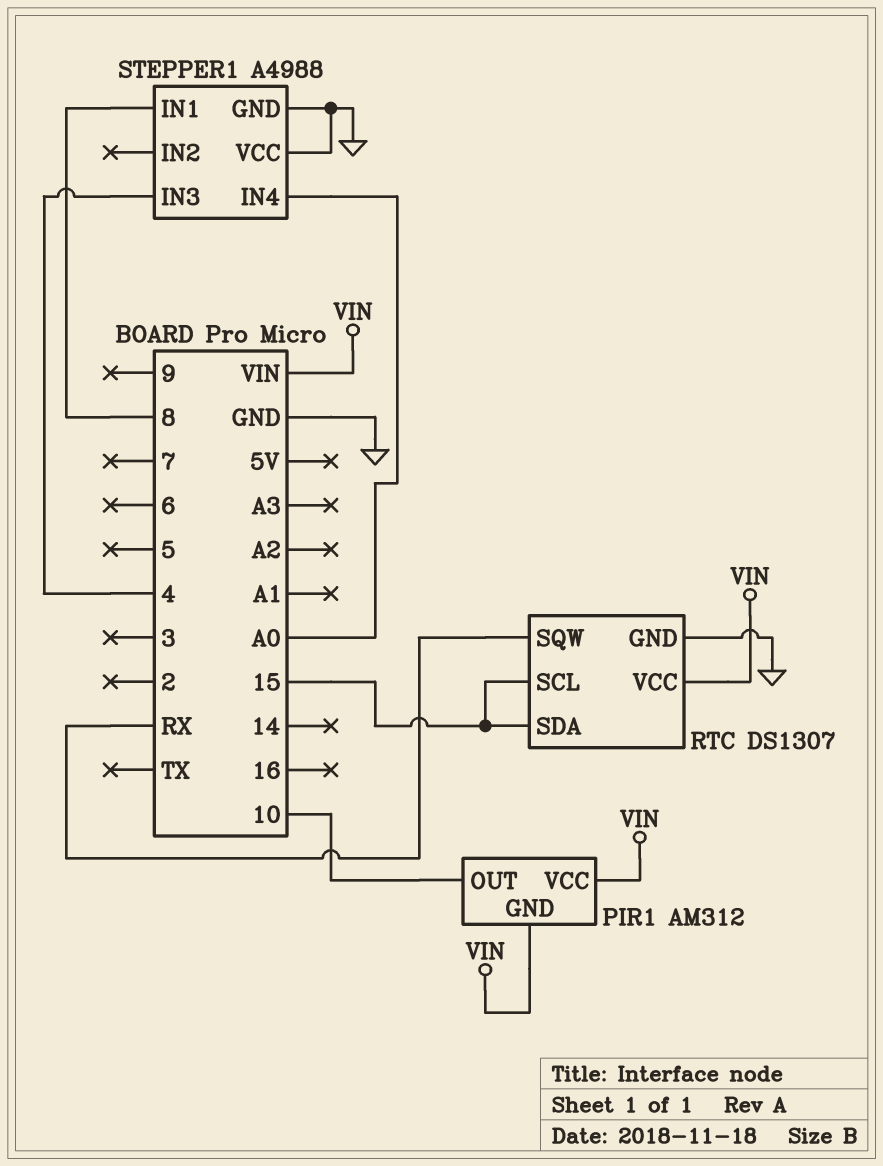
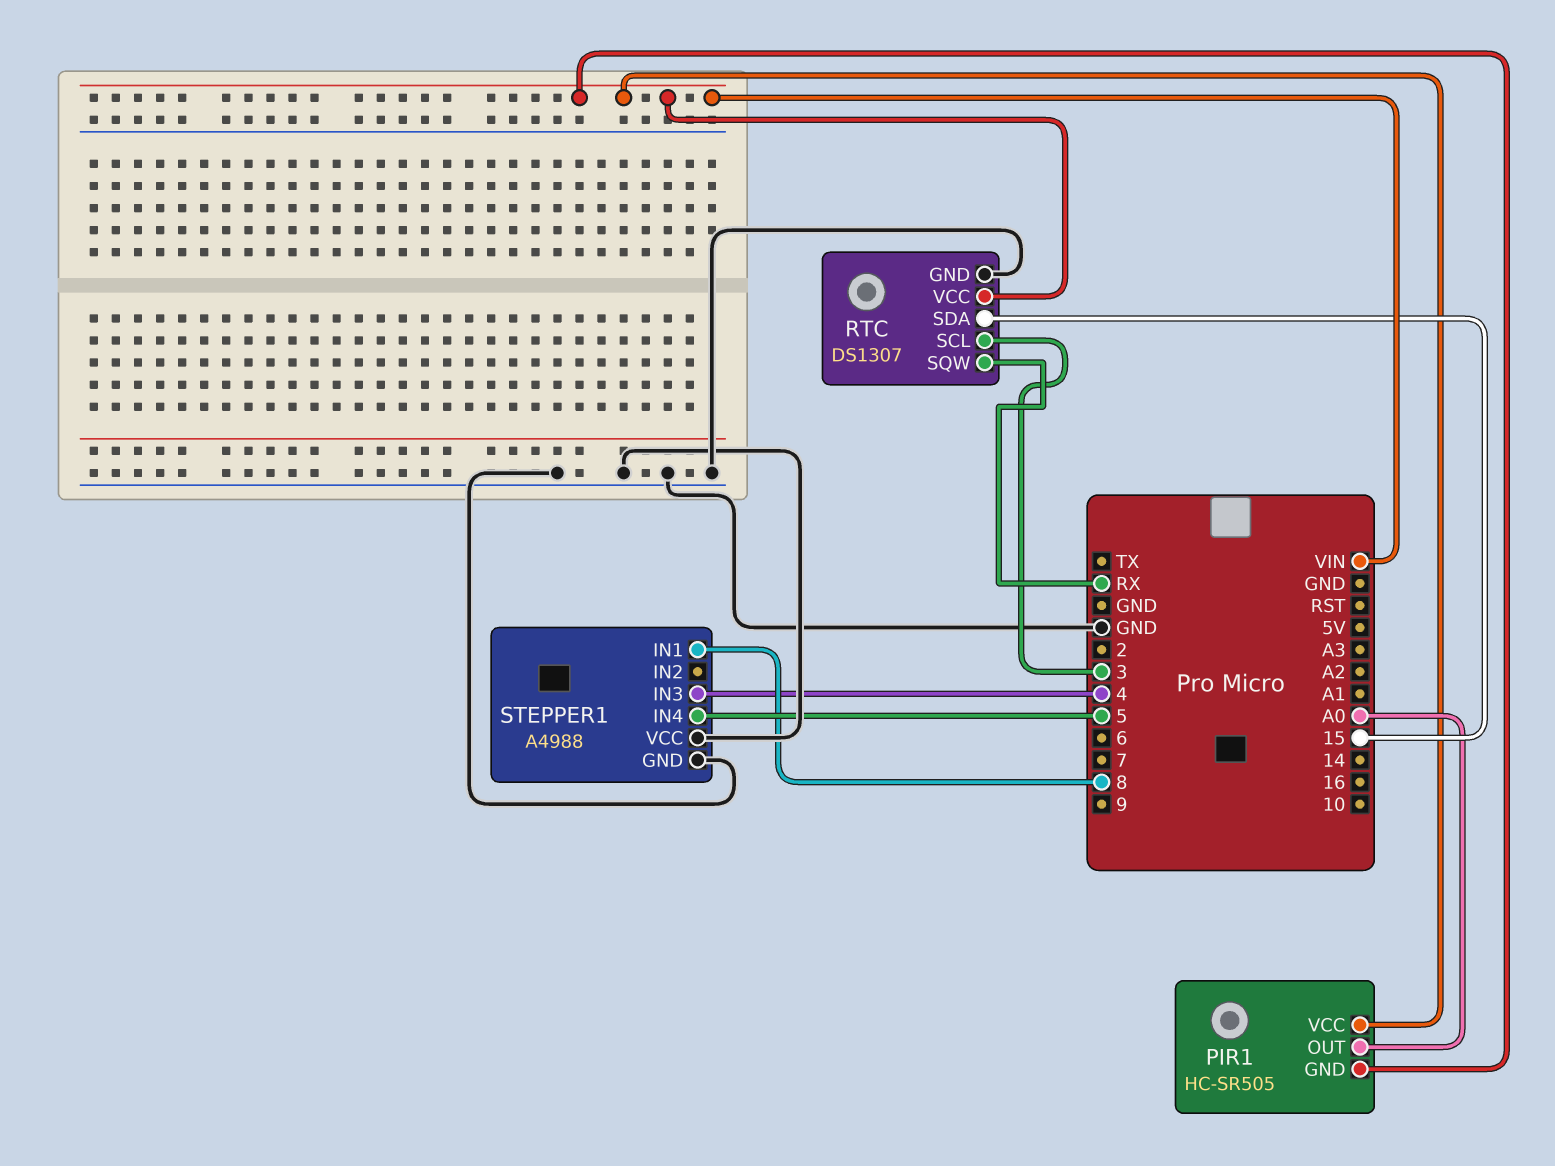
PIR1: AM312 -> HC-SR505
PIR1 pin OUT: 10 -> A0
RTC pin SCL: 15 -> 3
STEPPER1 pin IN4: A0 -> 5

